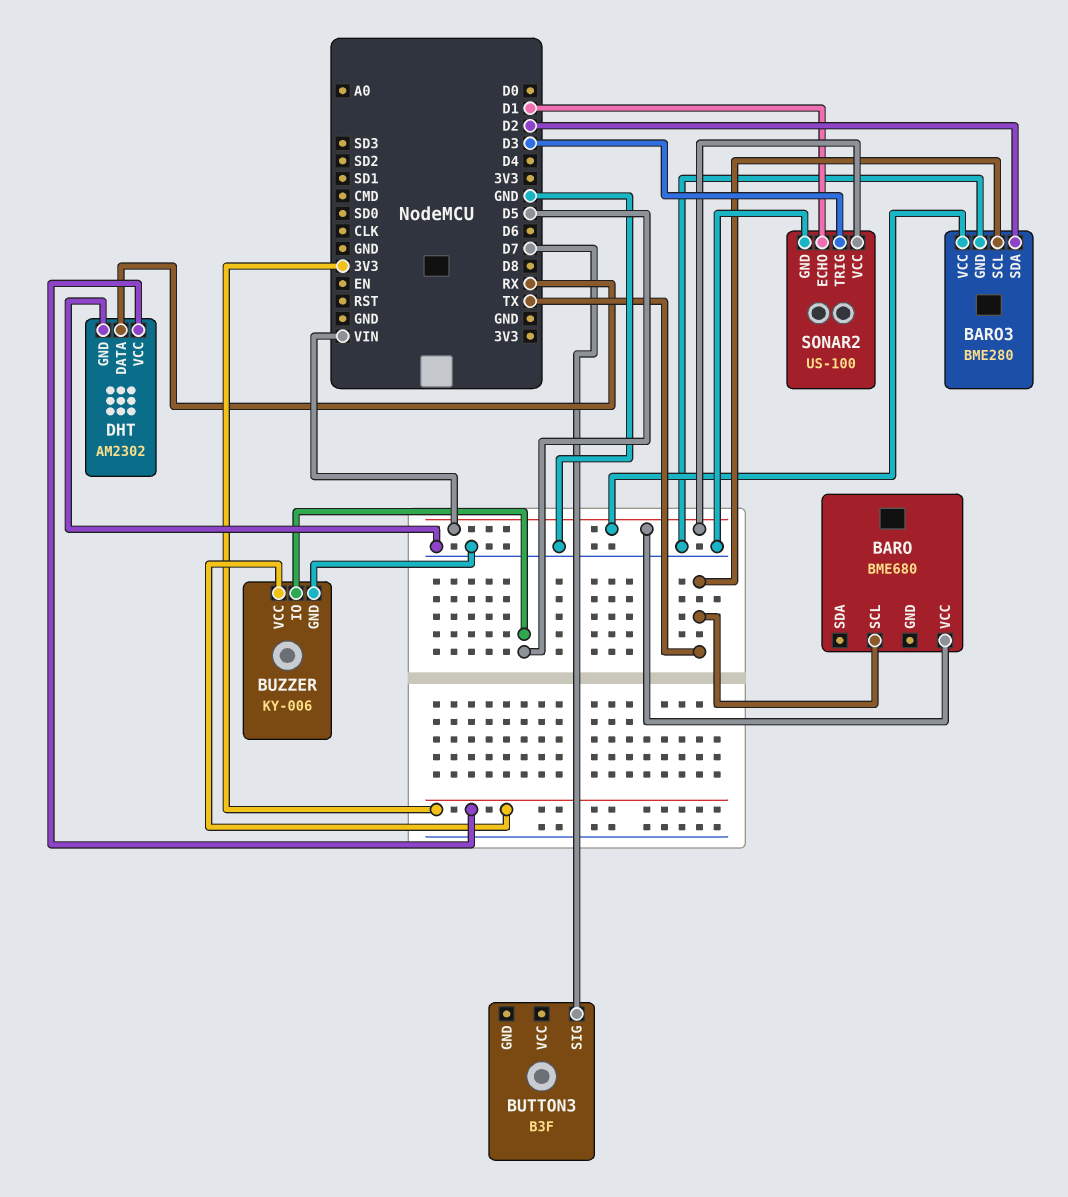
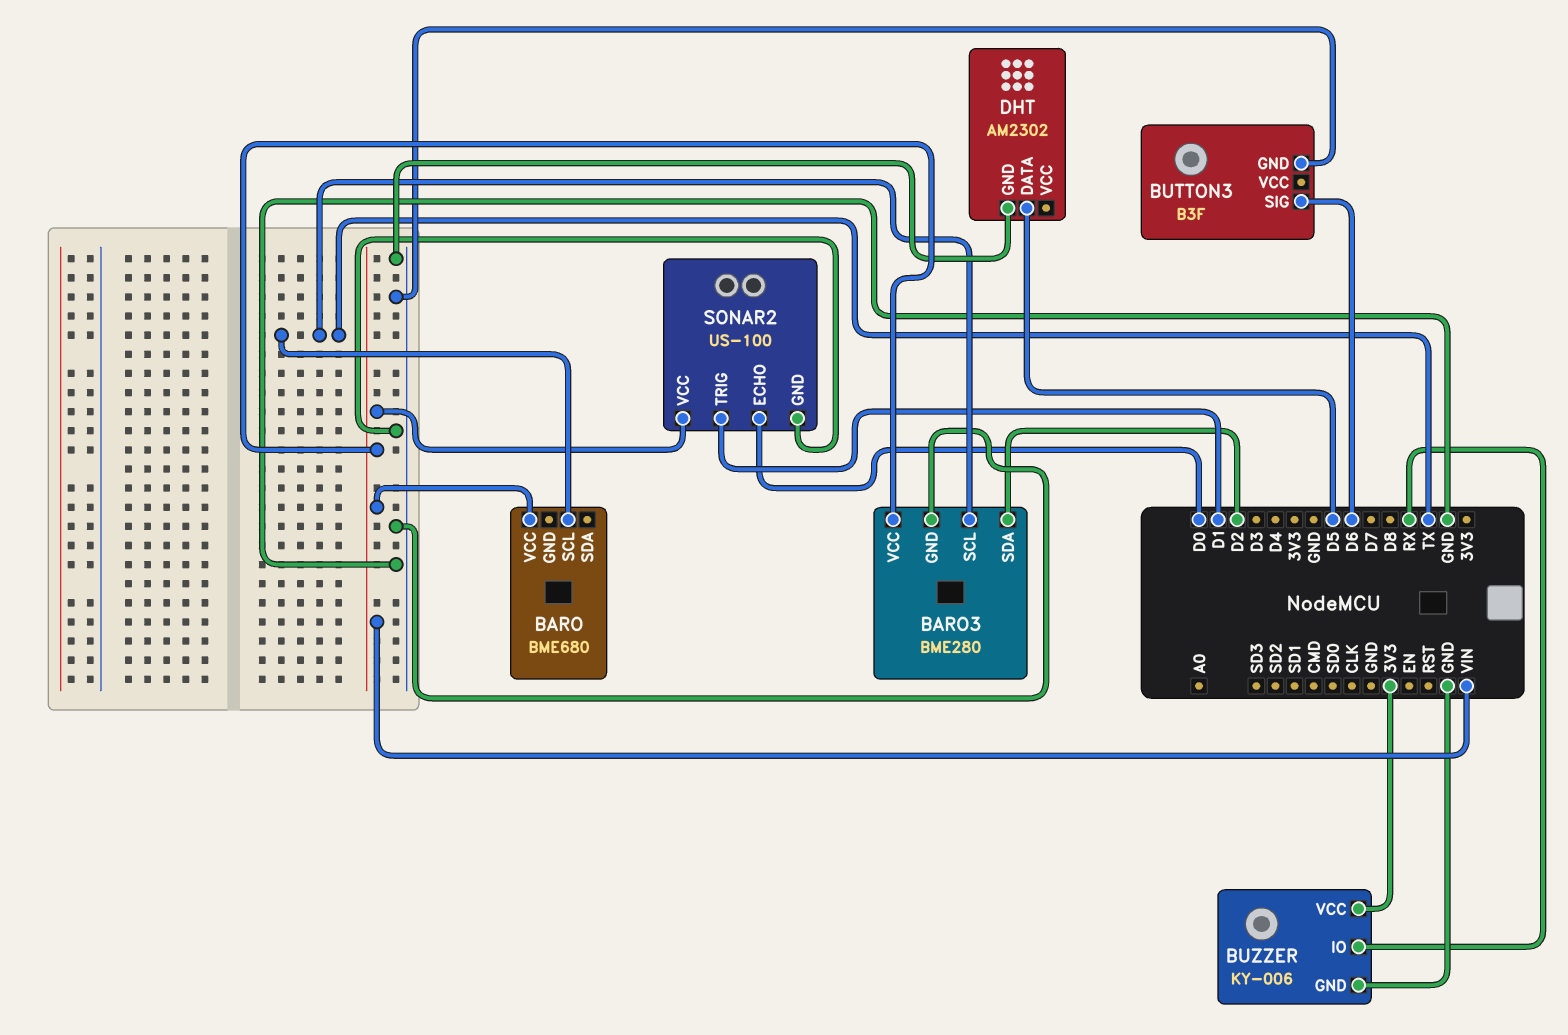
BUTTON3 pin GND: none -> GND
BUTTON3 pin SIG: D7 -> D6
BUZZER pin IO: D5 -> RX
DHT pin DATA: RX -> D5
DHT pin VCC: 3V3 -> none
SONAR2 pin ECHO: D1 -> D0
SONAR2 pin TRIG: D3 -> D1

